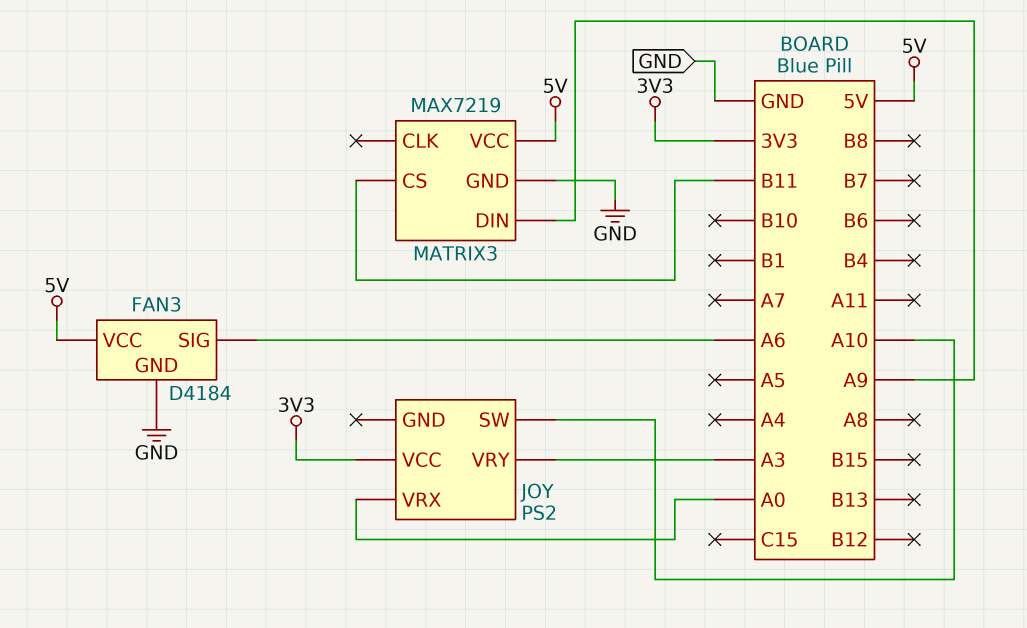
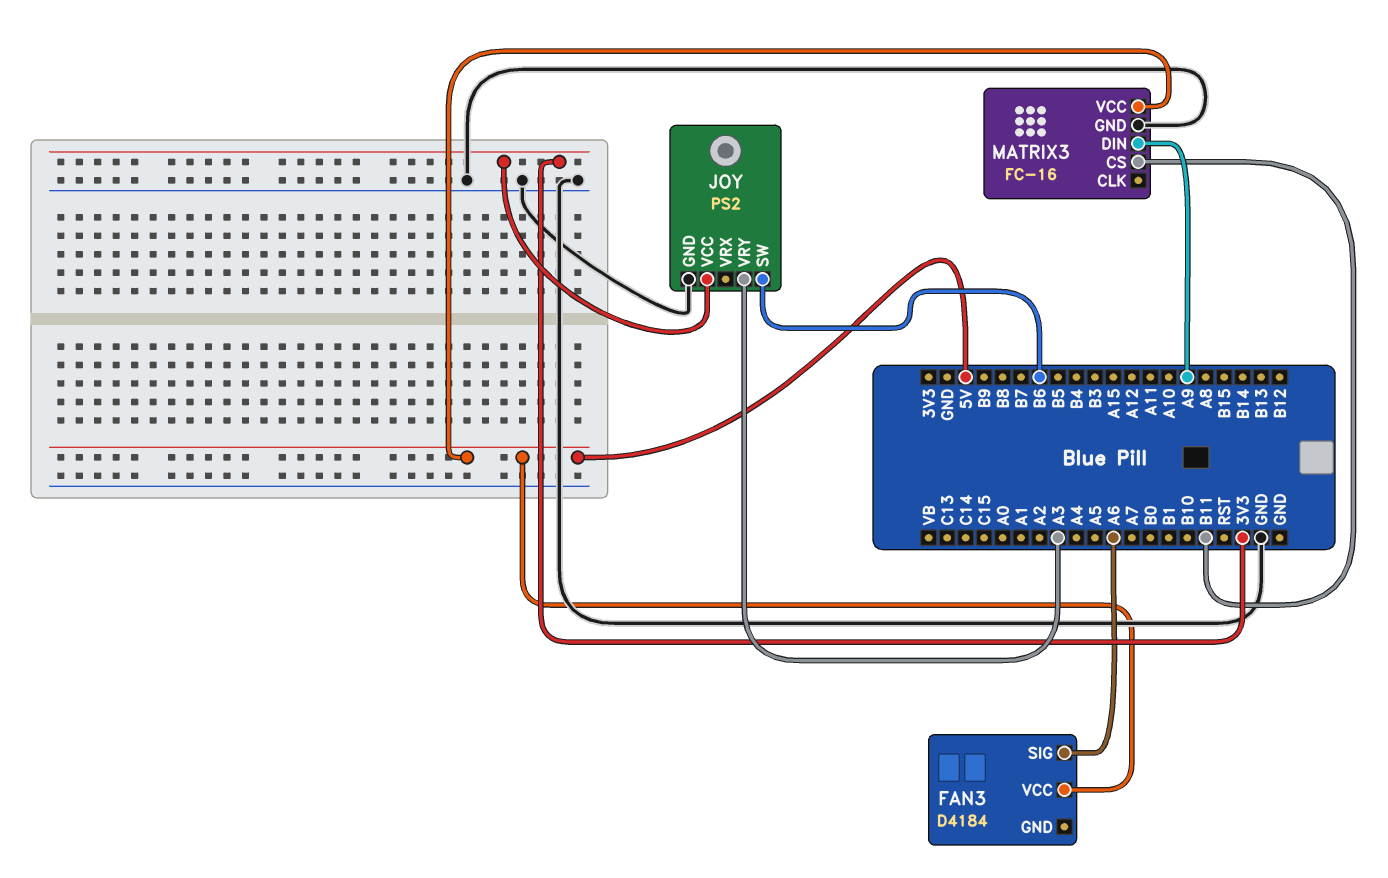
FAN3 pin GND: GND -> none
JOY pin GND: none -> GND
JOY pin SW: A10 -> B6
JOY pin VRX: A0 -> none
MATRIX3: MAX7219 -> FC-16

